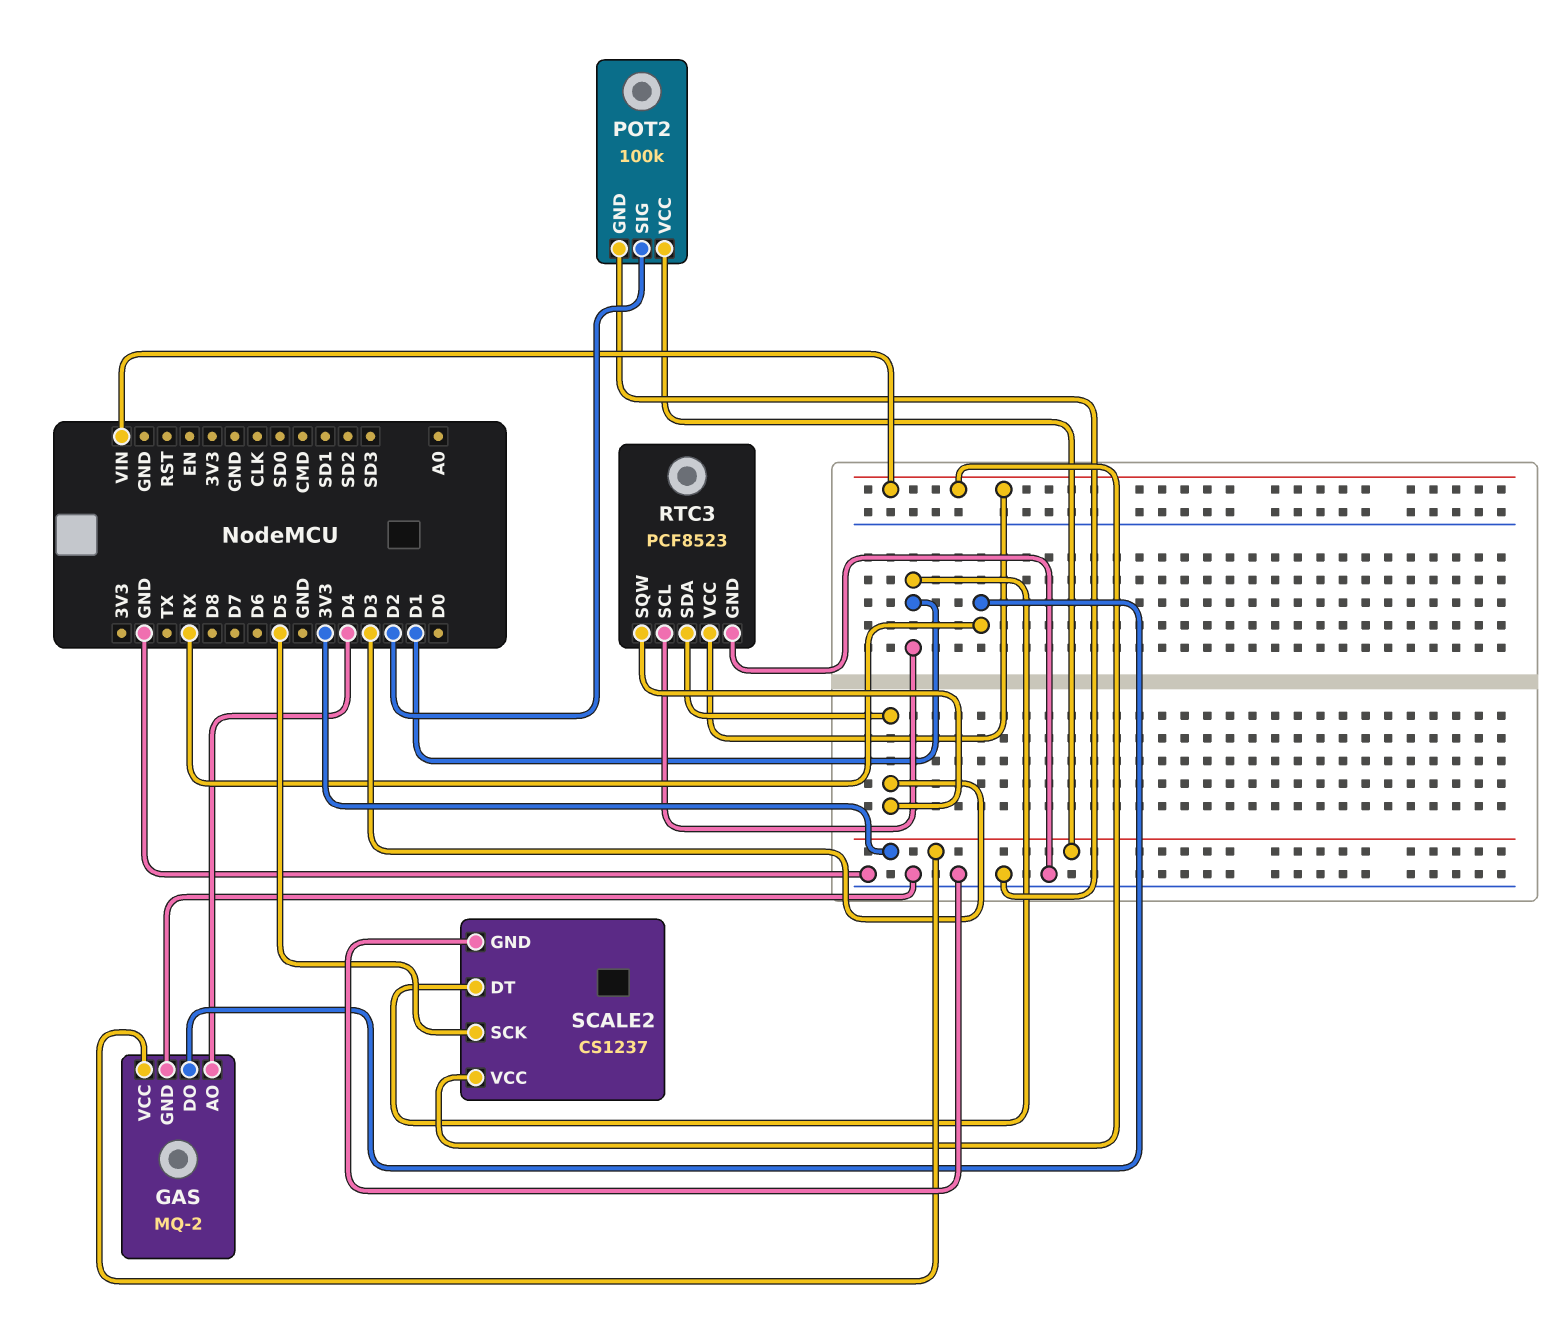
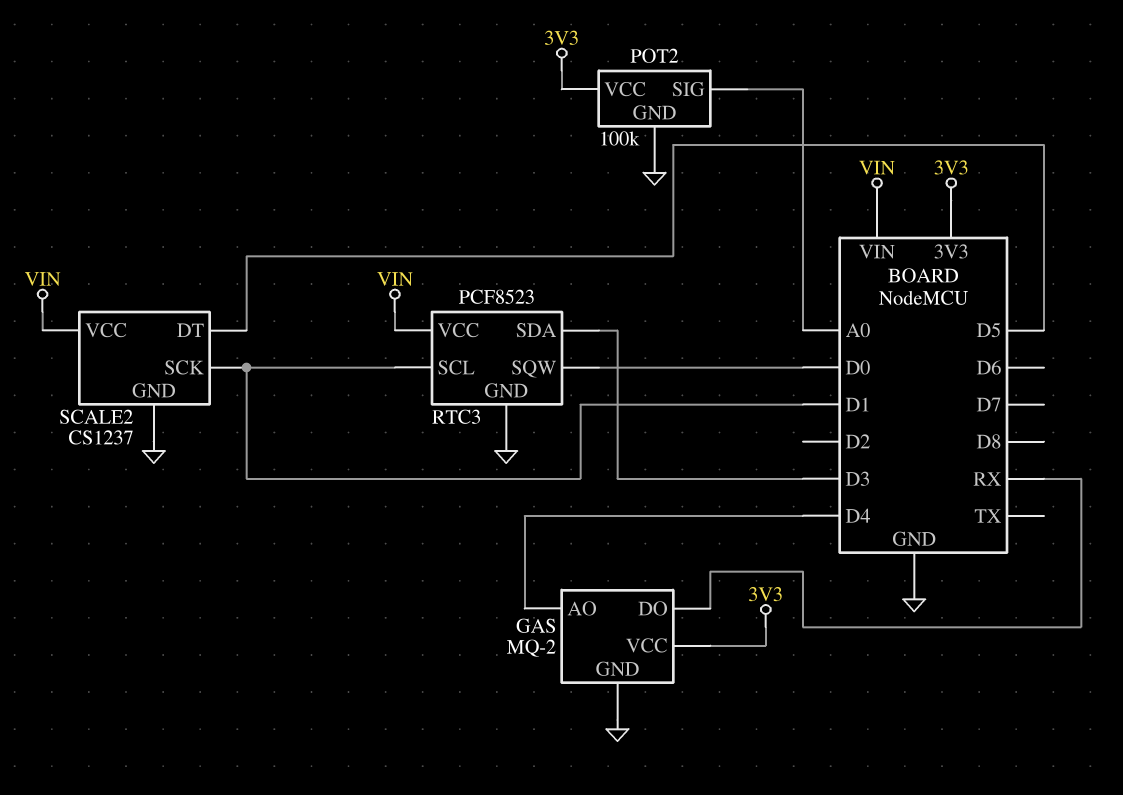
POT2 pin SIG: D2 -> A0
RTC3 pin SQW: D3 -> D0
SCALE2 pin DT: D1 -> D5
SCALE2 pin SCK: D5 -> D1

